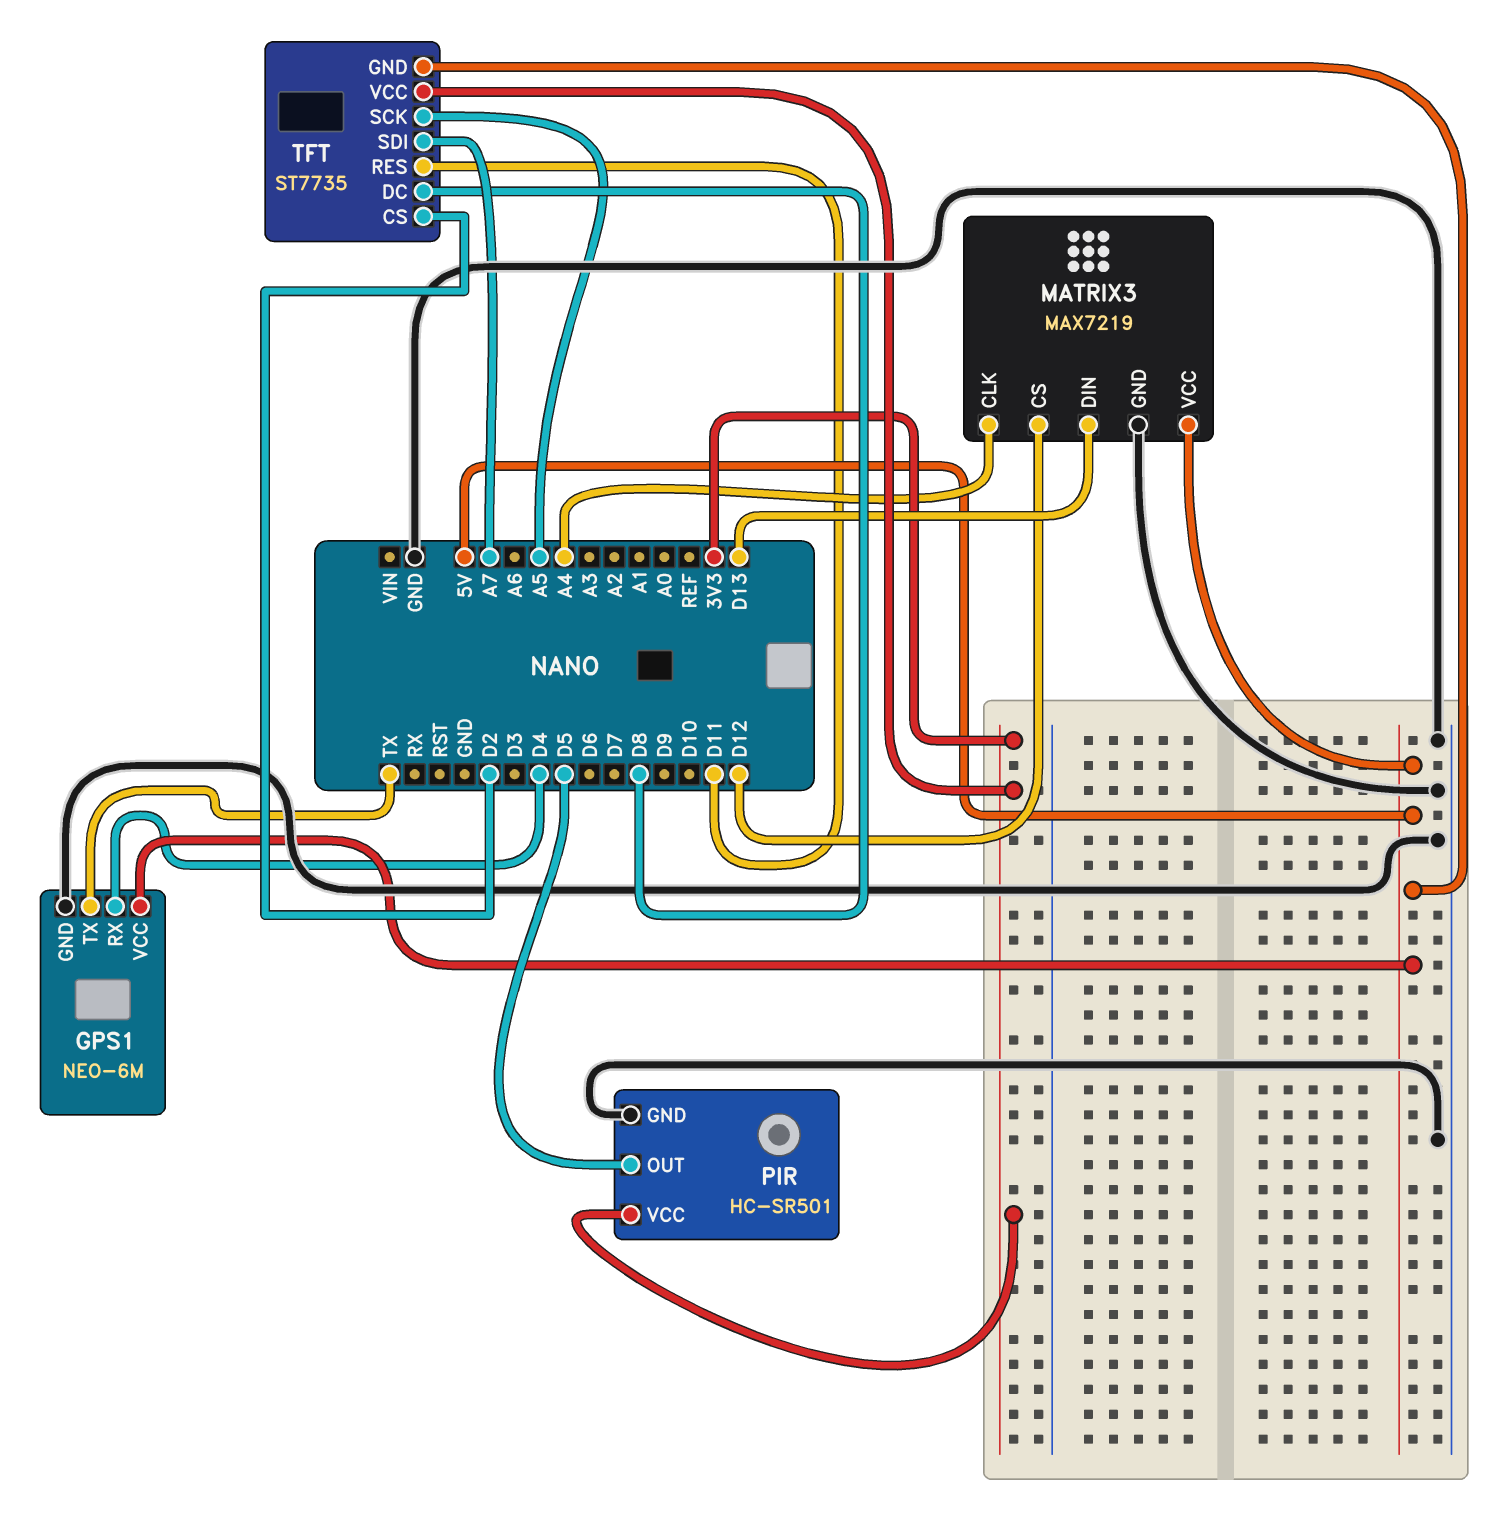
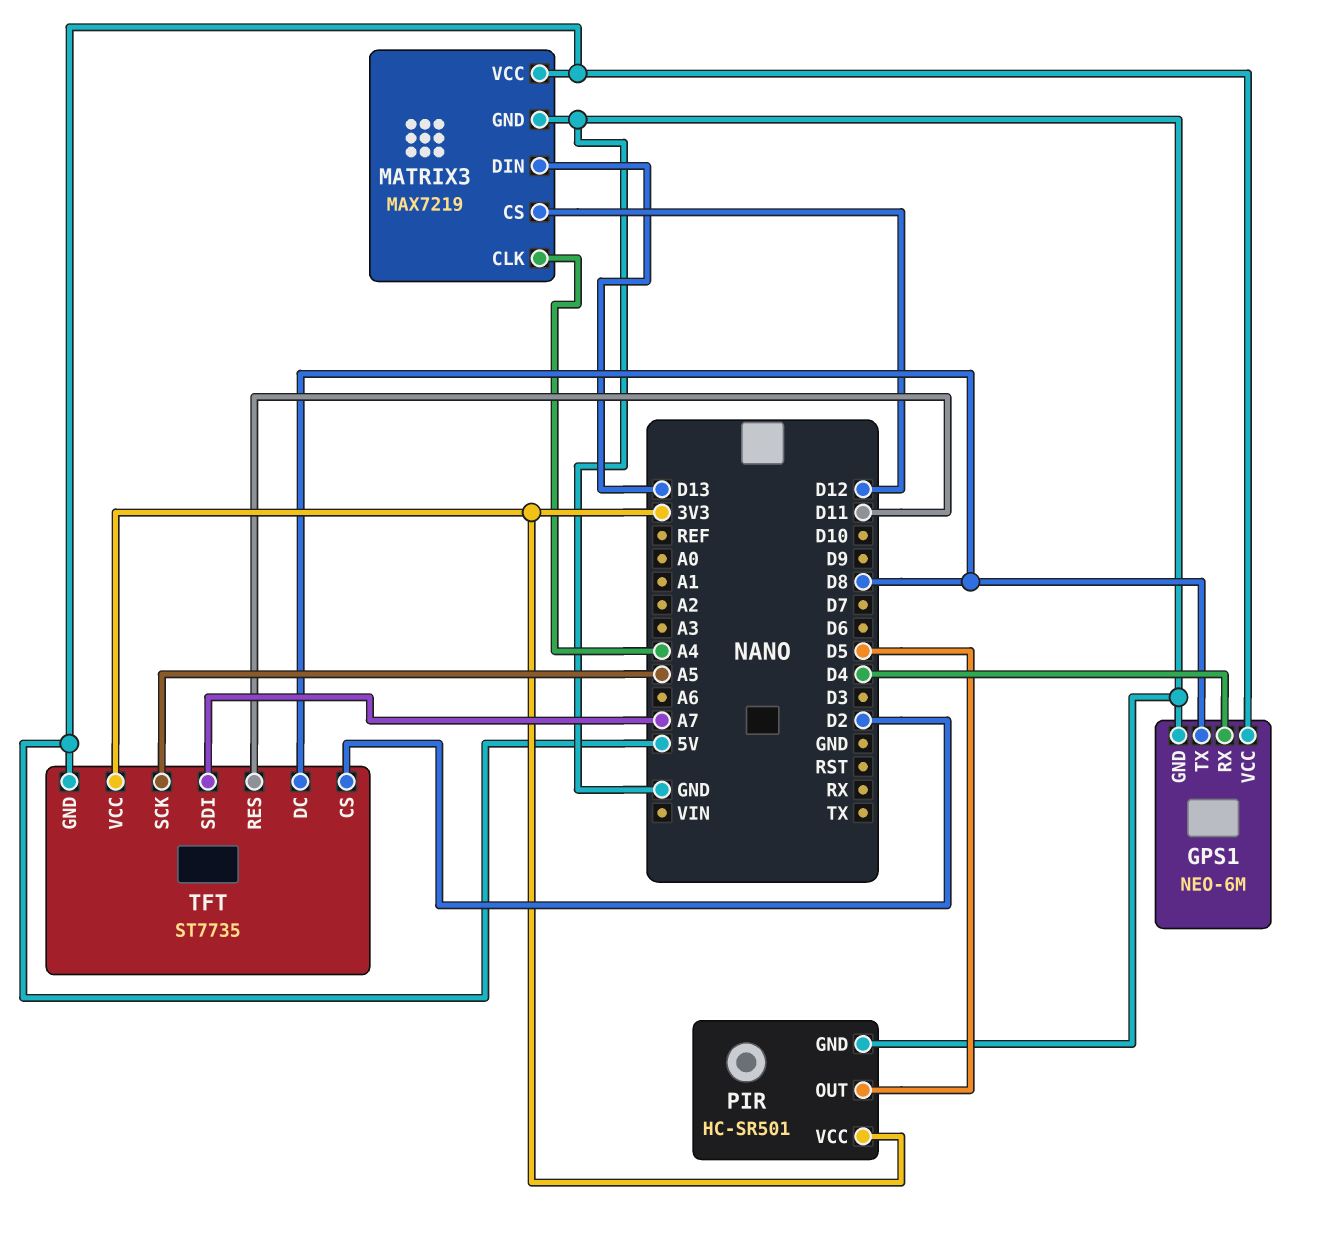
GPS1 pin TX: TX -> D8

